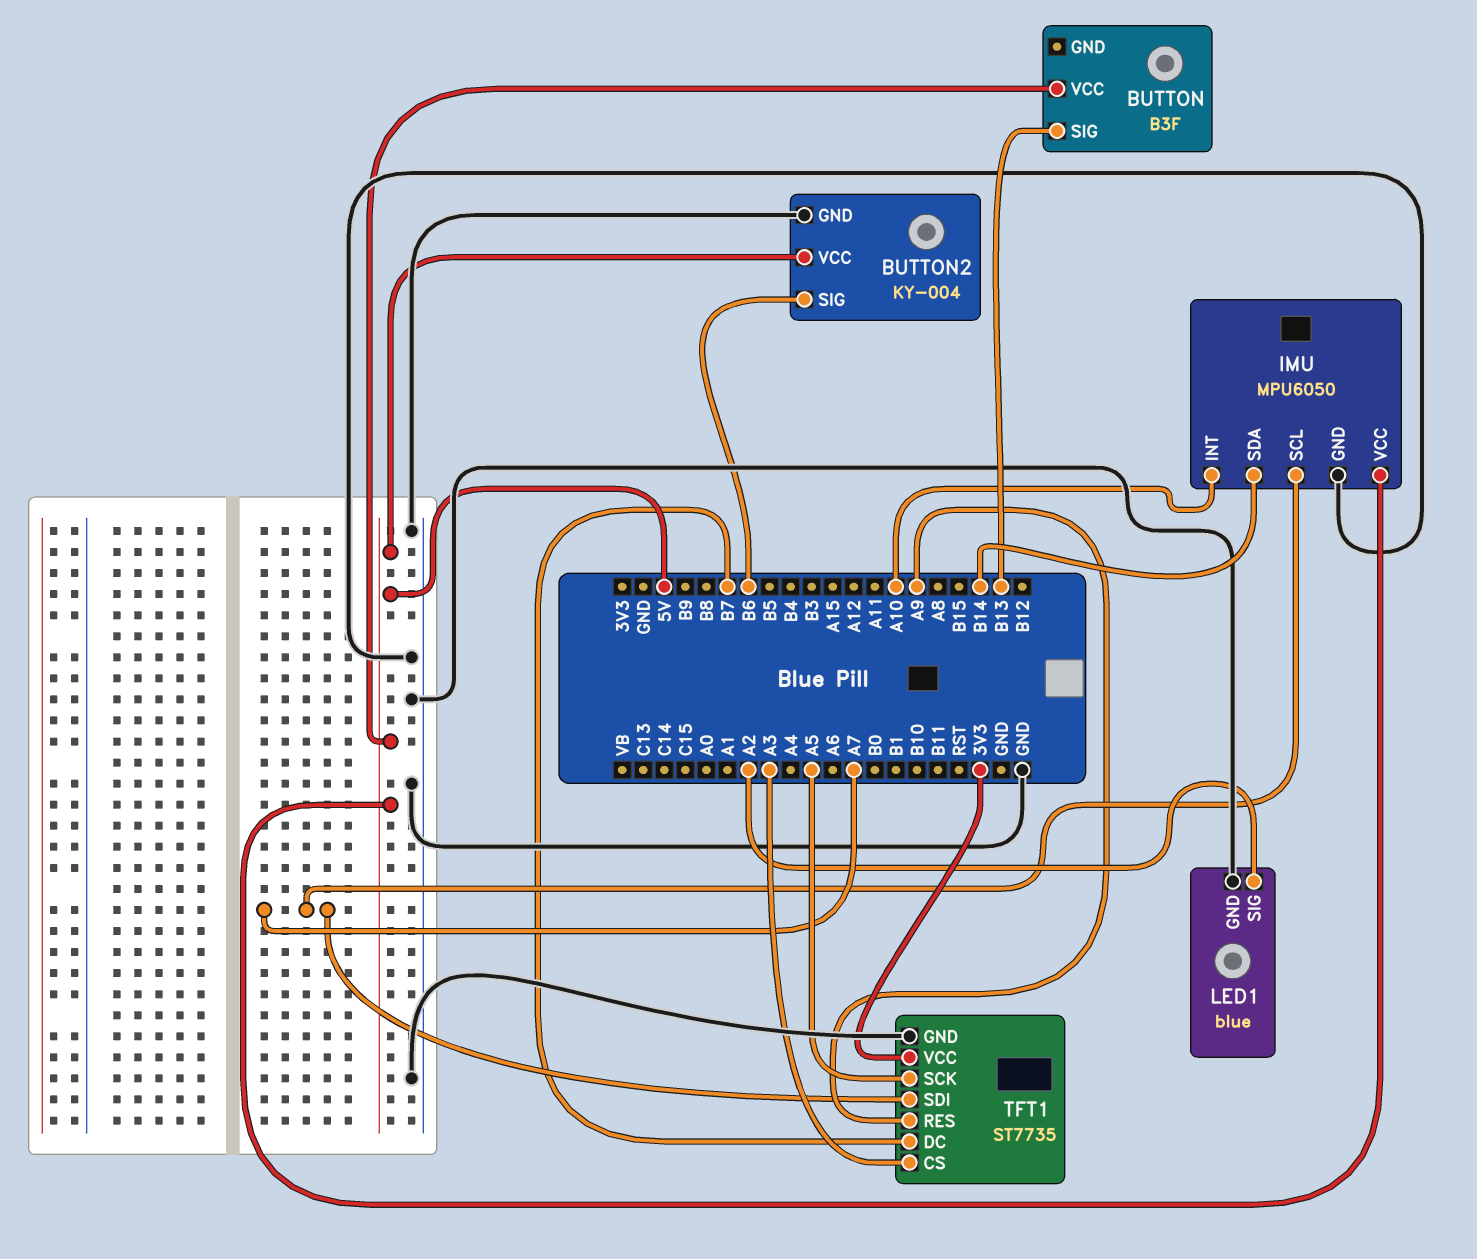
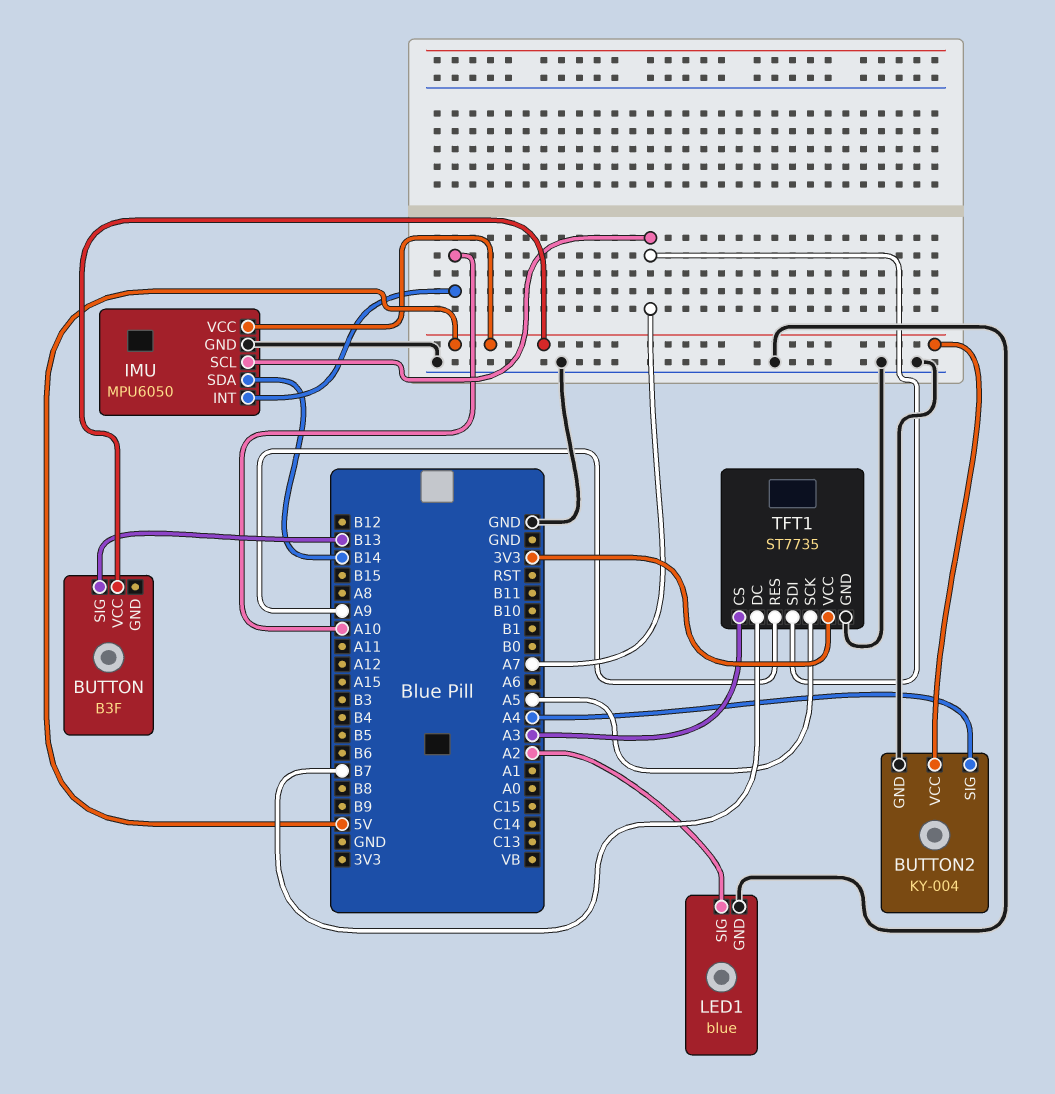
BUTTON2 pin SIG: B6 -> A4

